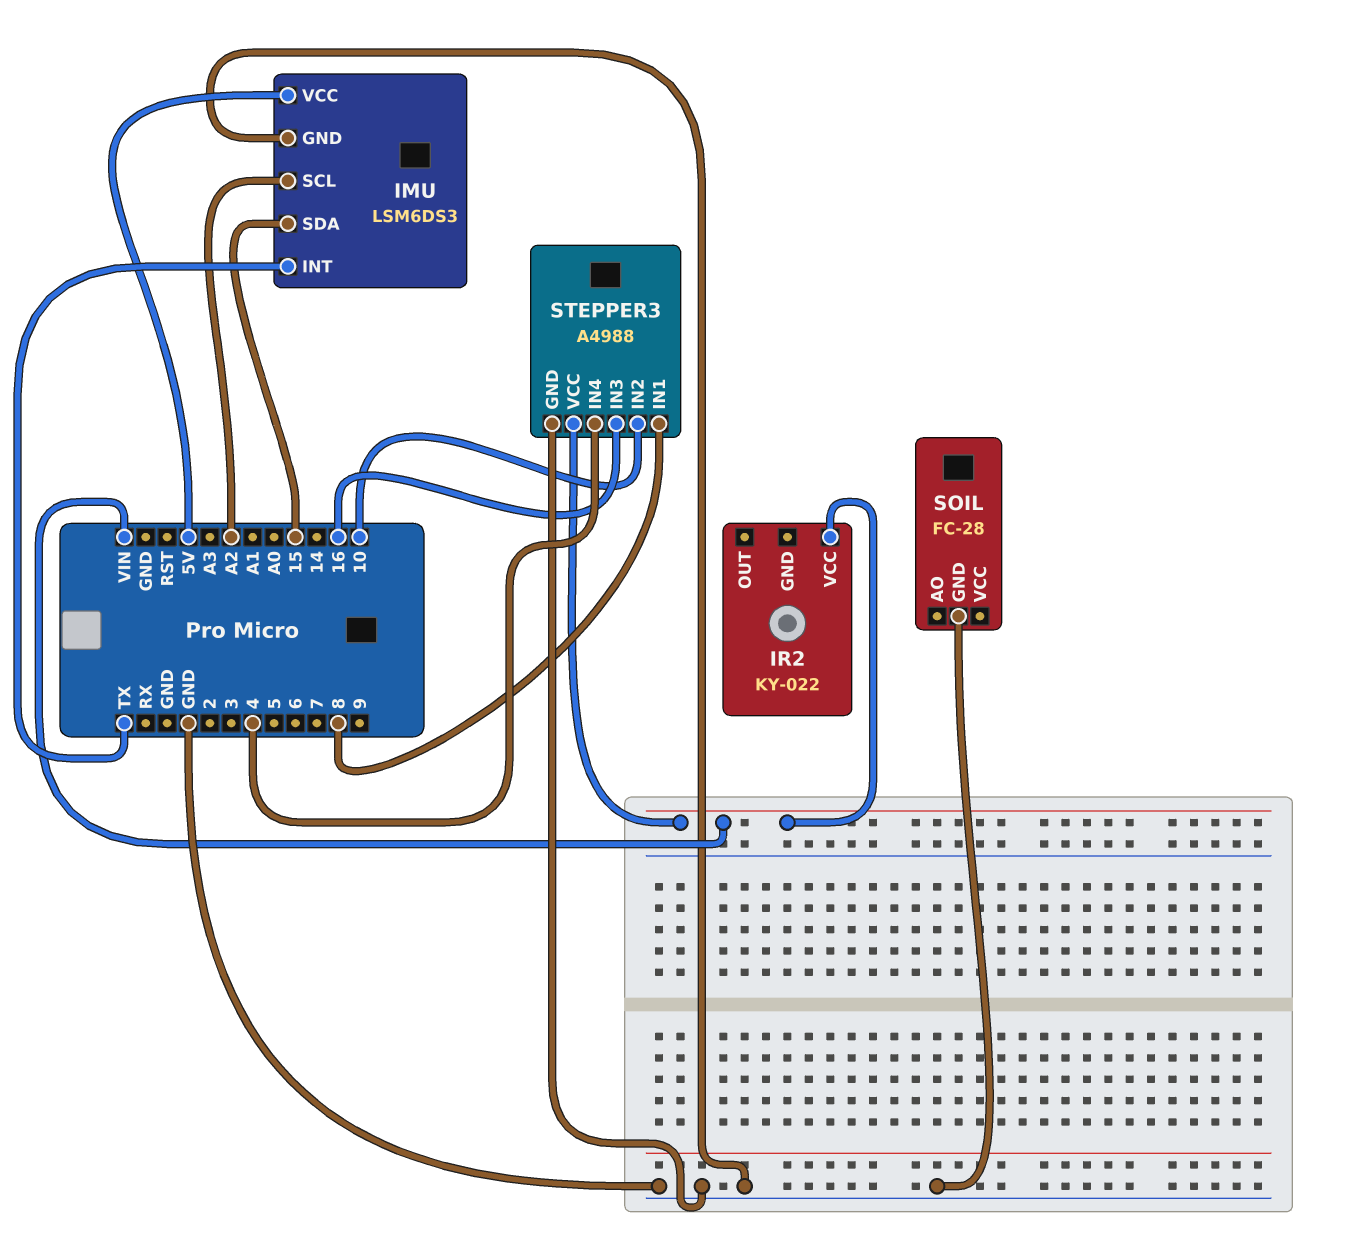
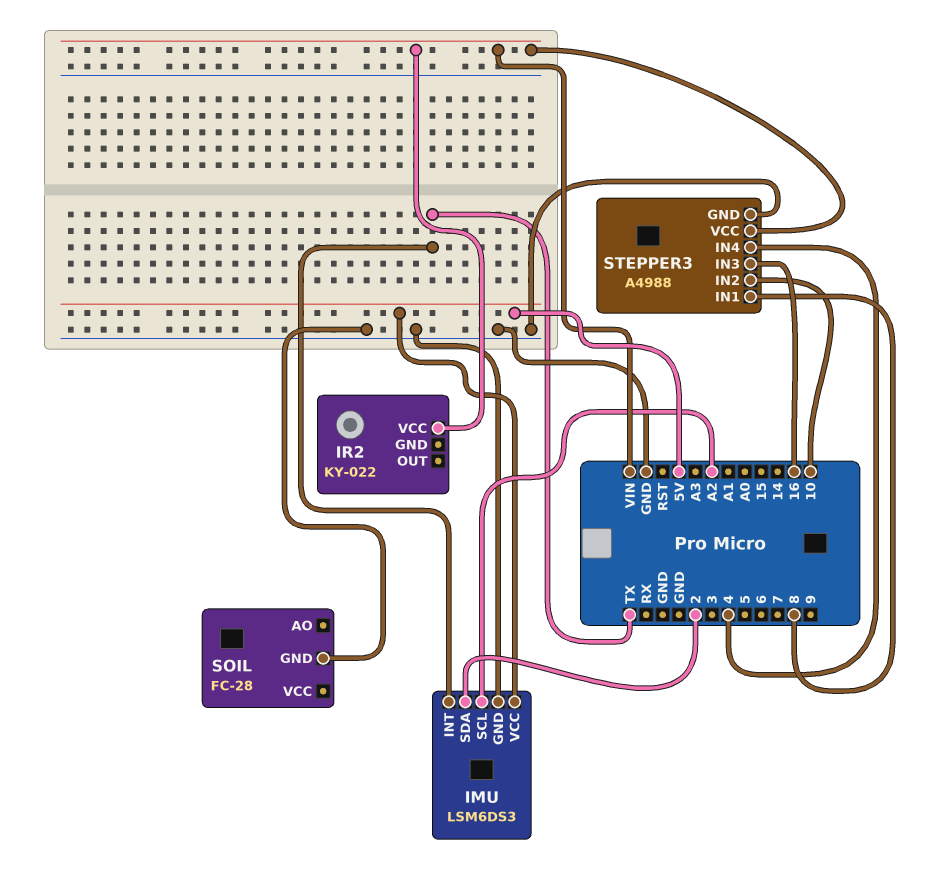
IMU pin SDA: 15 -> 2

